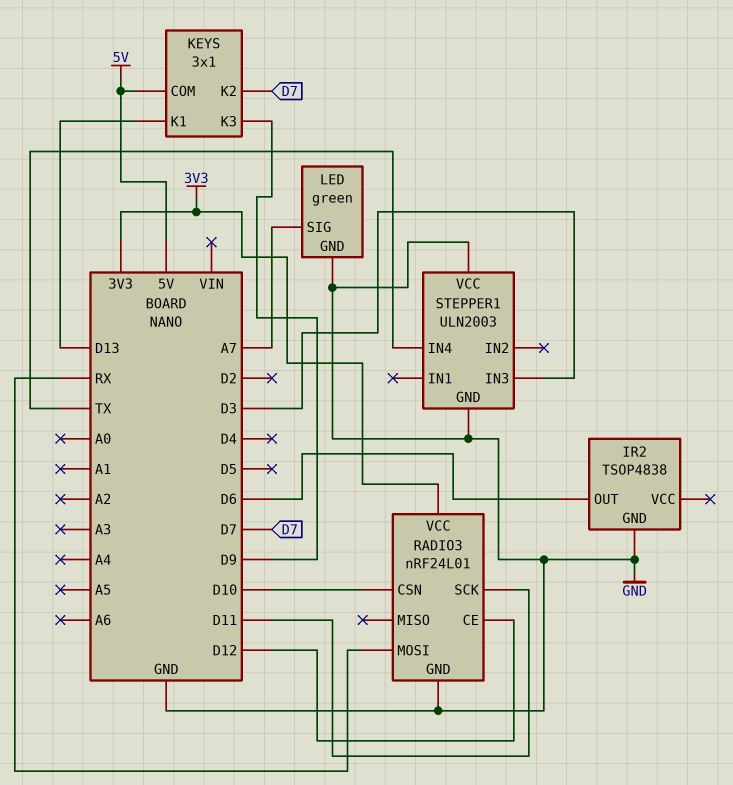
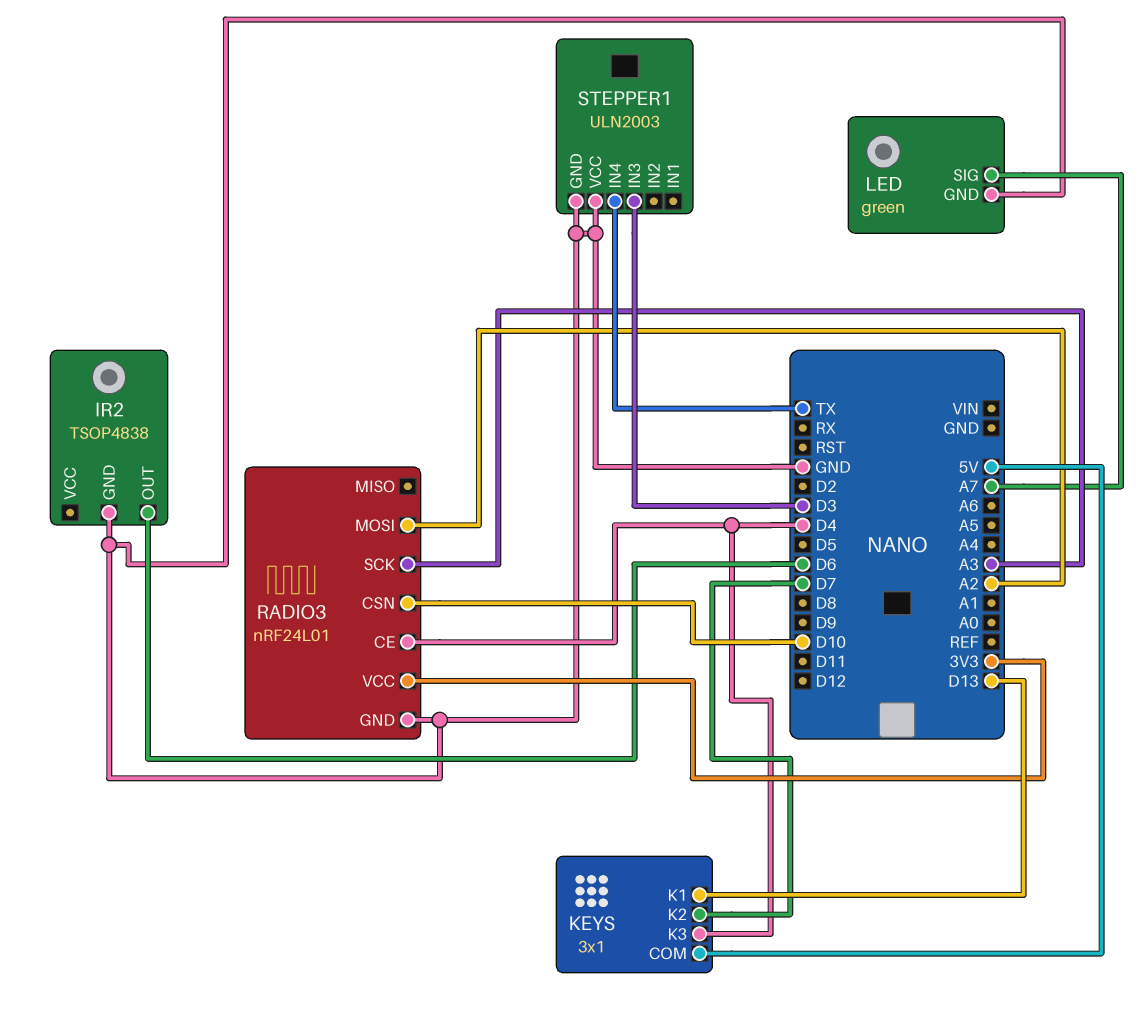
KEYS pin K3: D9 -> D4
RADIO3 pin CE: D12 -> D4
RADIO3 pin MOSI: RX -> A2
RADIO3 pin SCK: D11 -> A3

